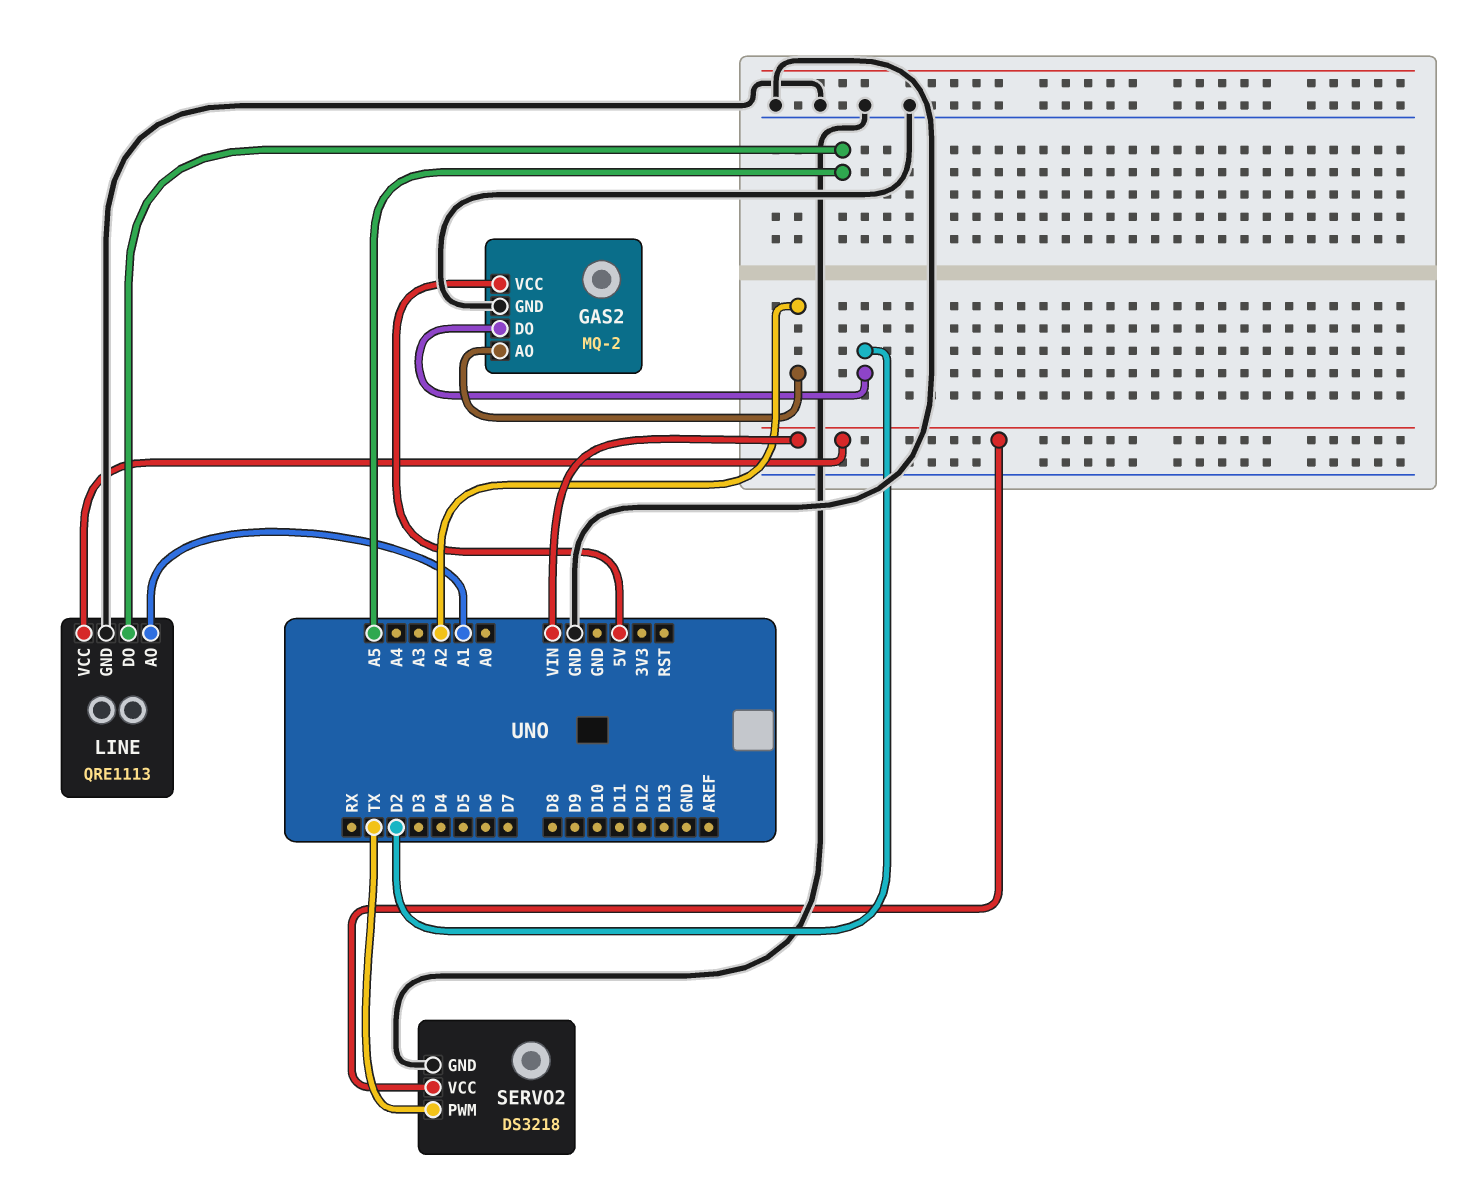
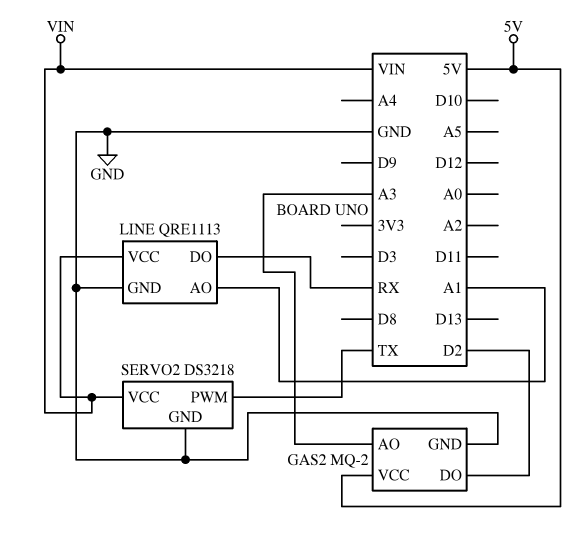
GAS2 pin AO: A2 -> A3
LINE pin DO: A5 -> RX

